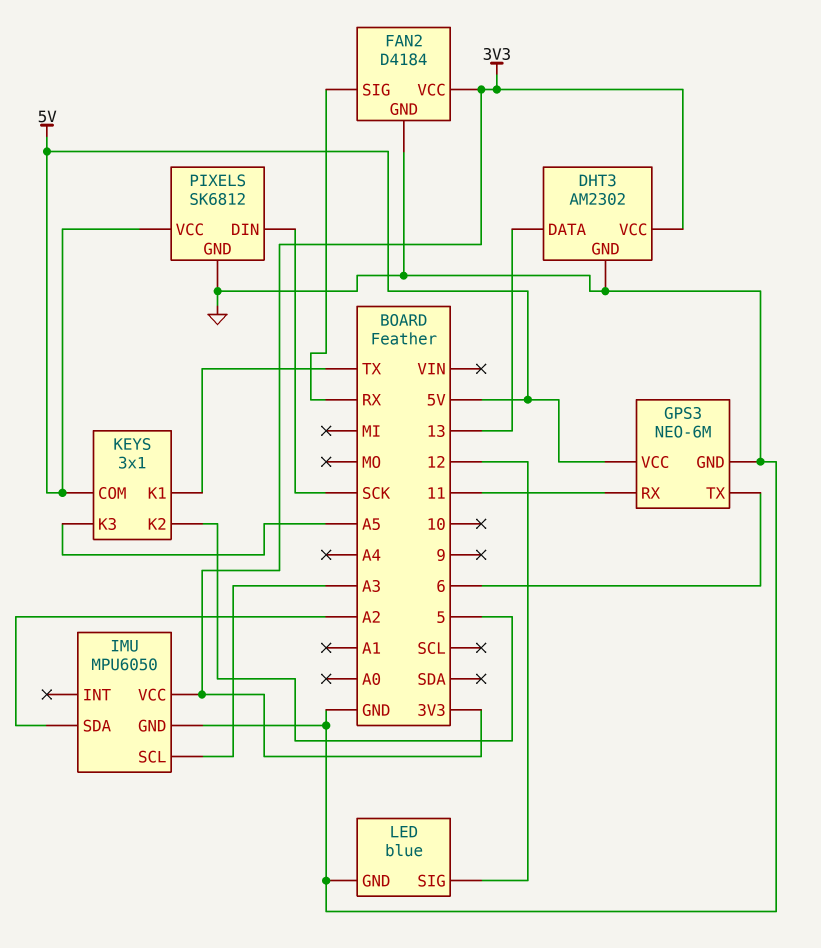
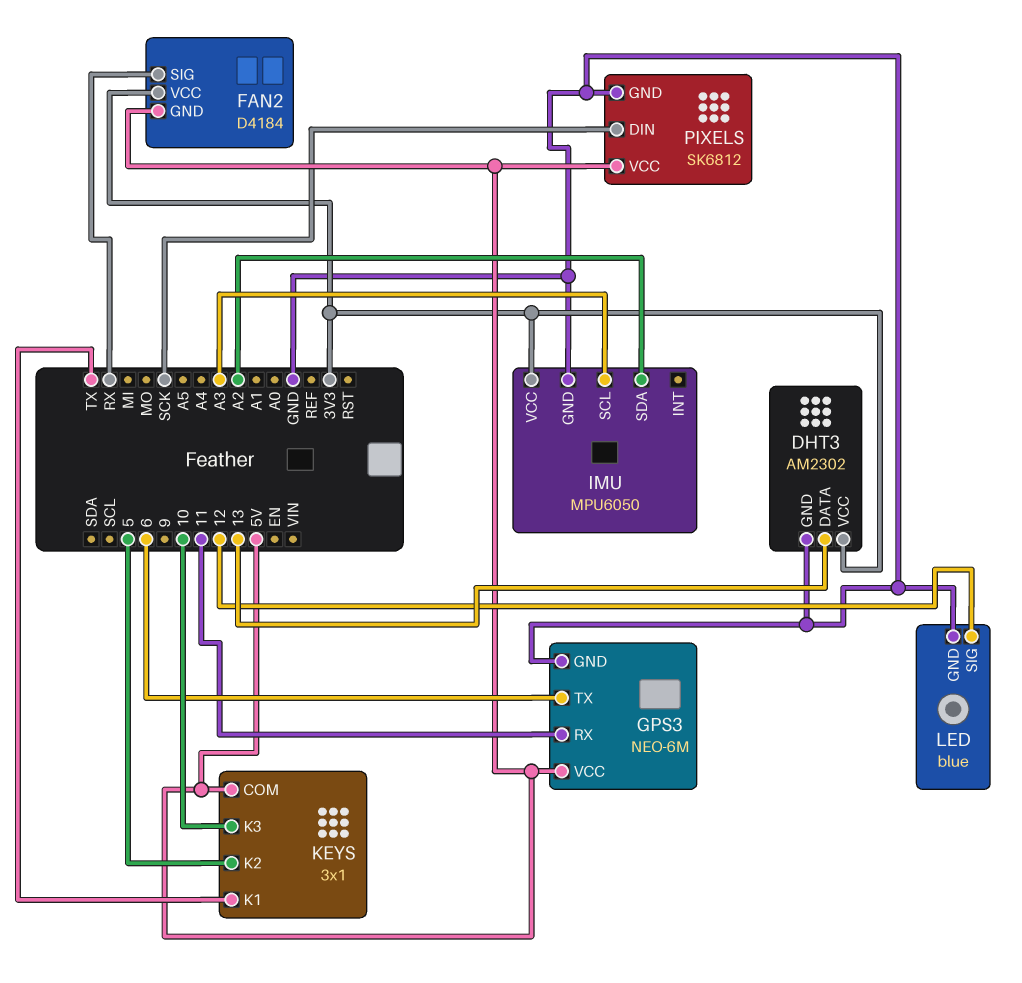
FAN2 pin GND: GND -> 5V
KEYS pin K3: A5 -> 10

